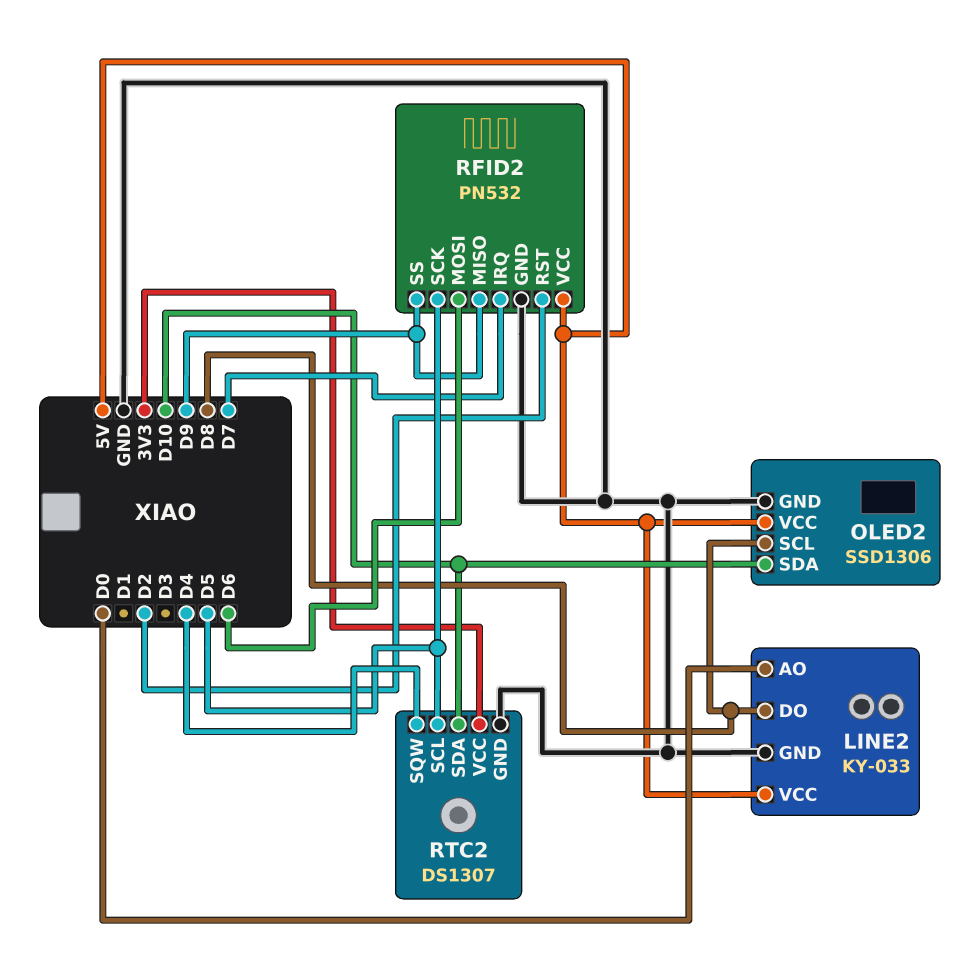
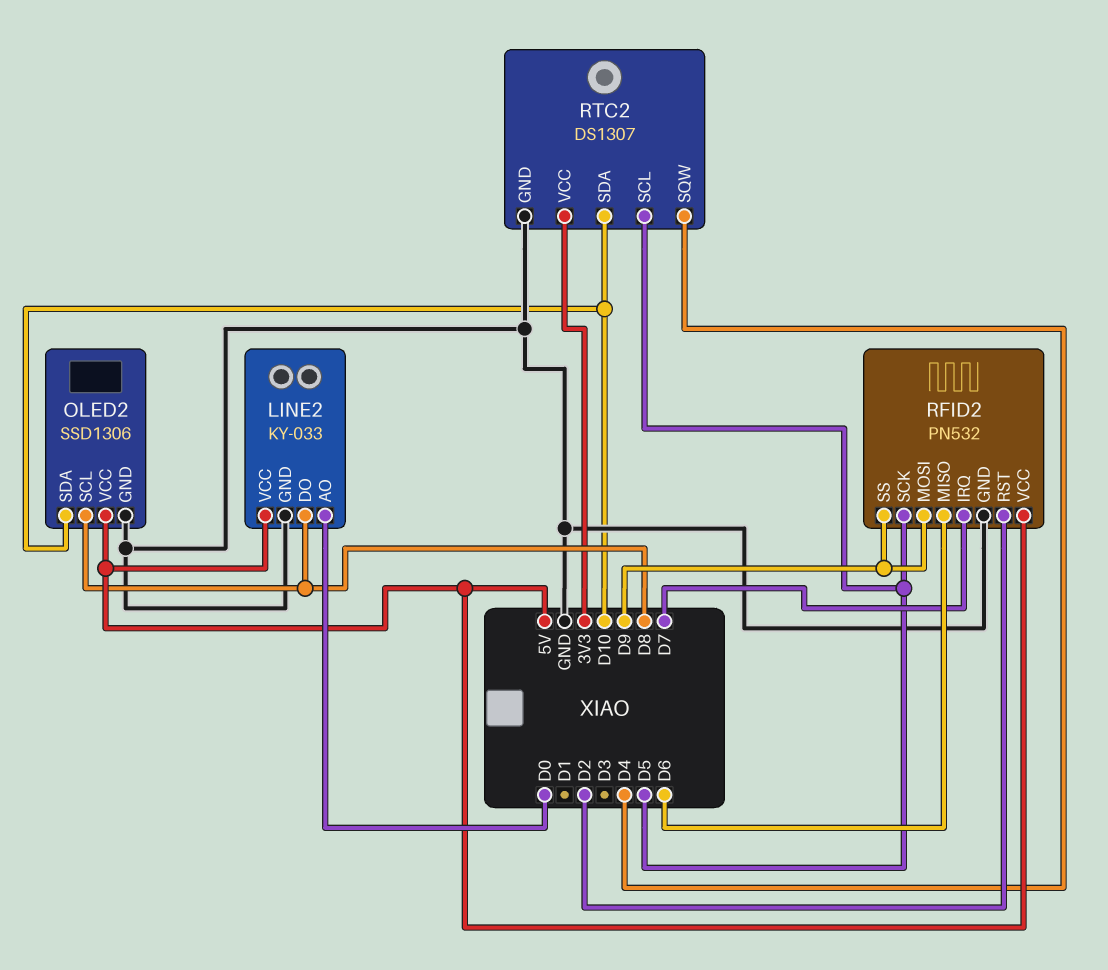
RFID2 pin MISO: D9 -> D6
RFID2 pin MOSI: D6 -> D9

